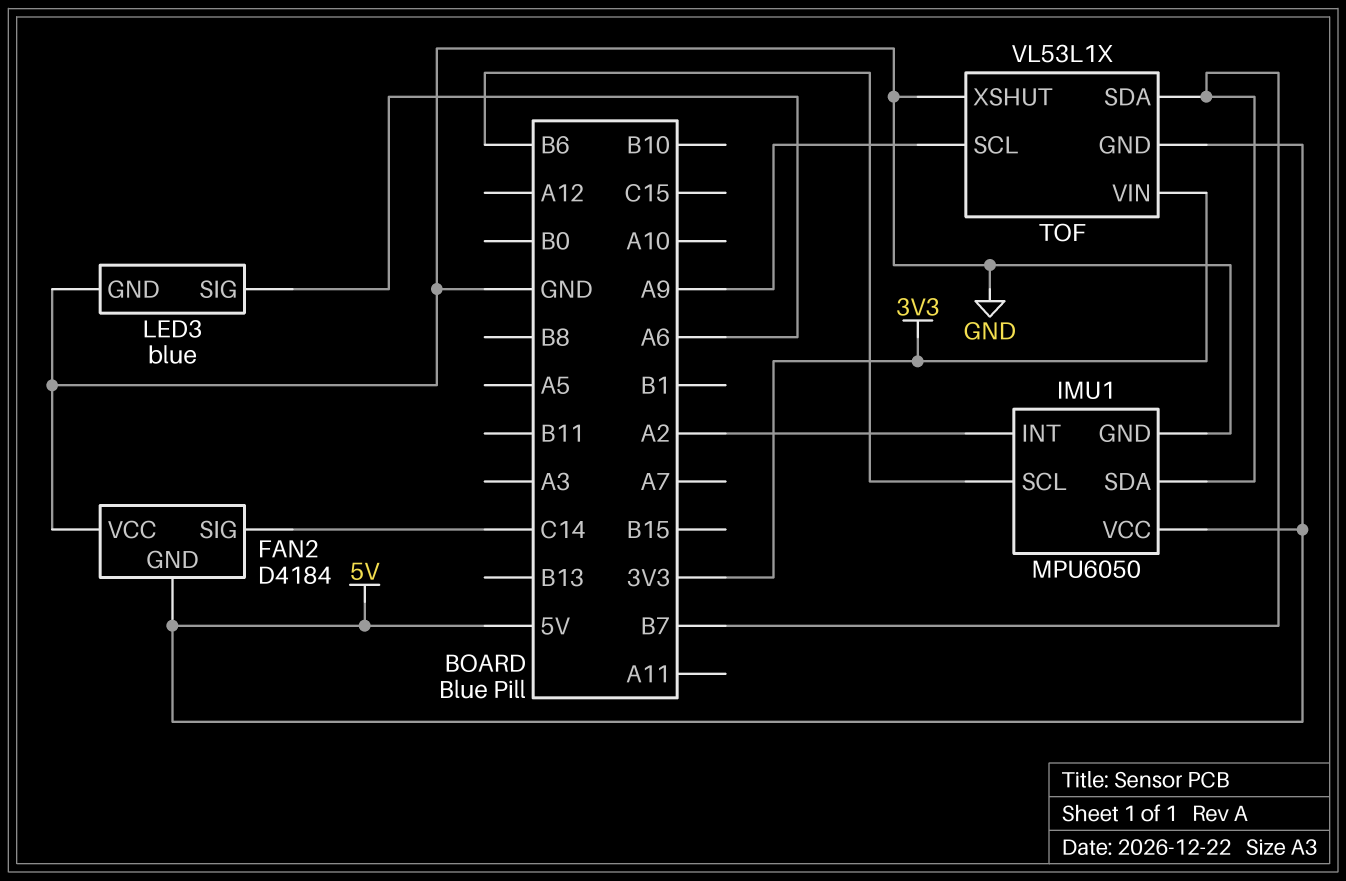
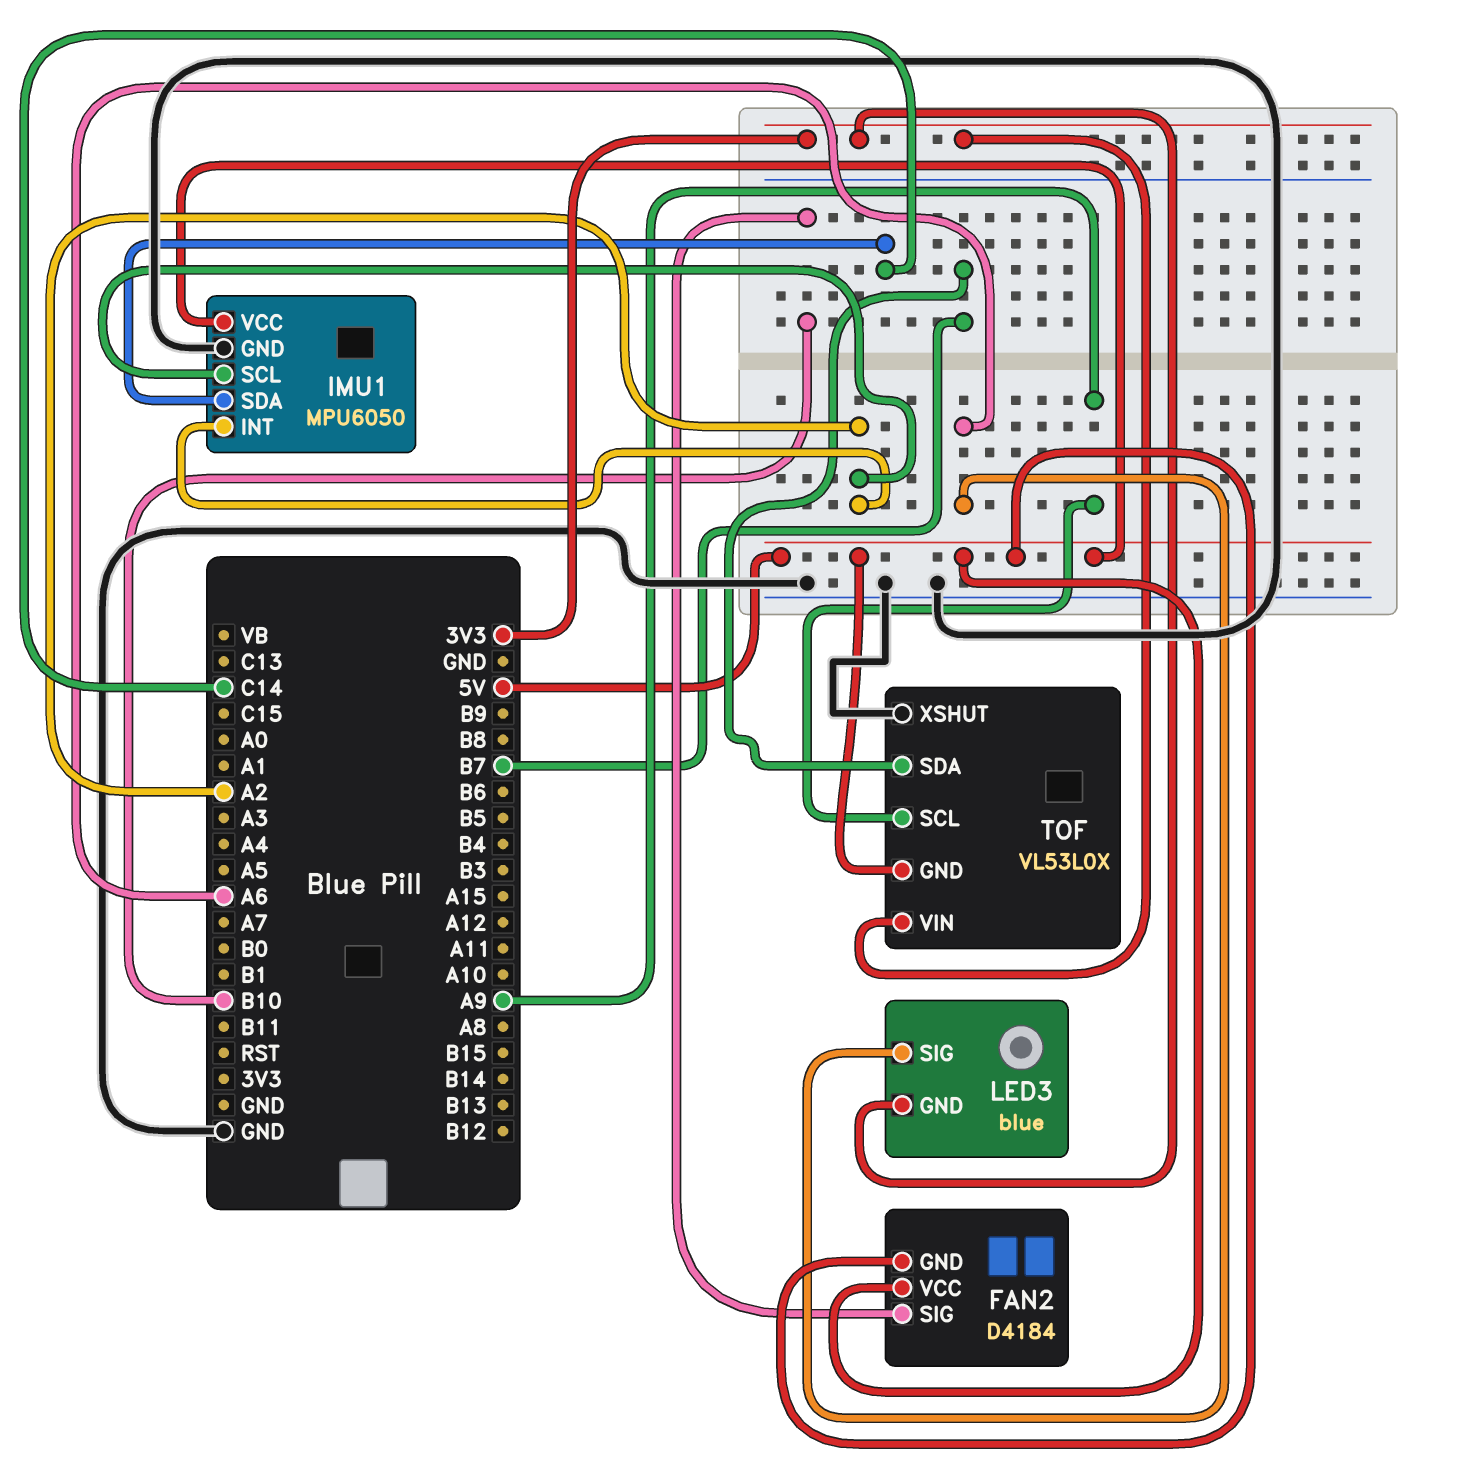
FAN2 pin SIG: C14 -> B10
FAN2 pin VCC: GND -> 5V
IMU1 pin SCL: B6 -> A2
IMU1 pin SDA: B7 -> C14
LED3 pin GND: GND -> 3V3
TOF: VL53L1X -> VL53L0X

